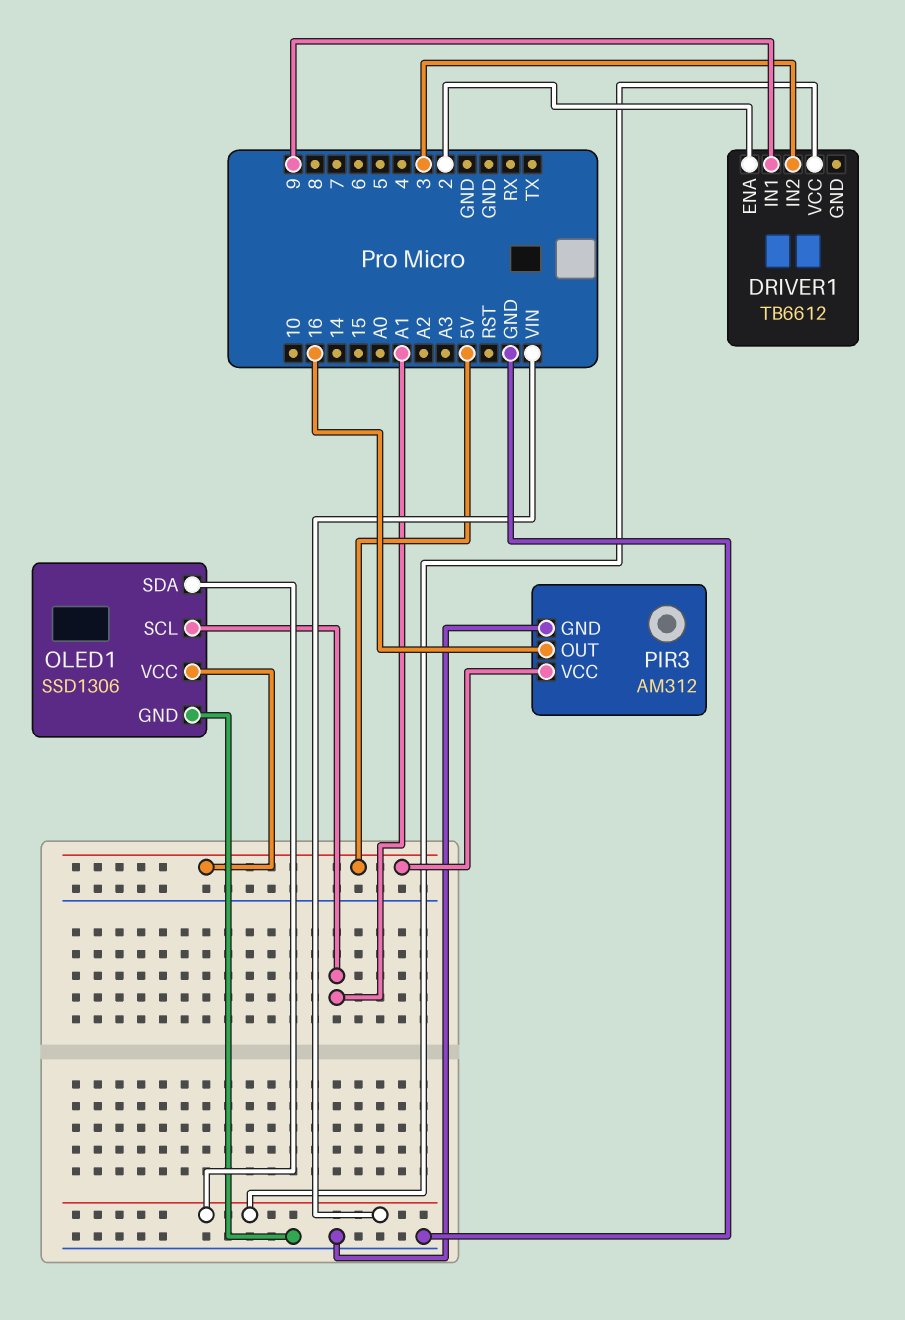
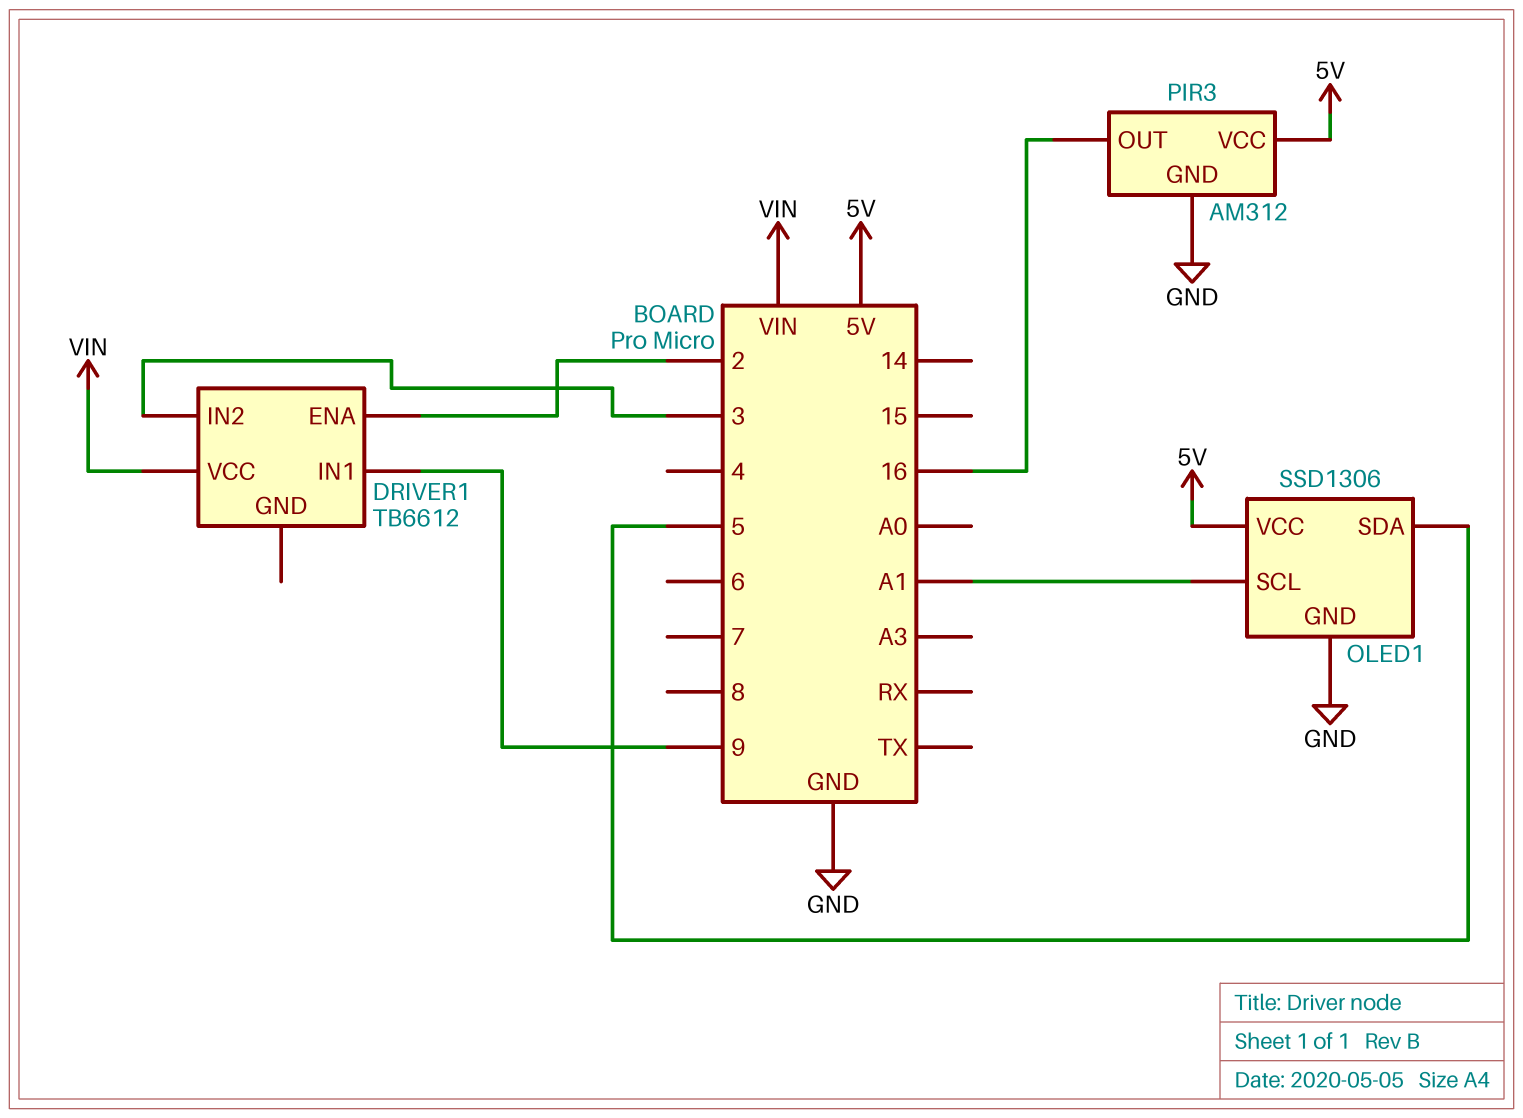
OLED1 pin SDA: VIN -> 5

